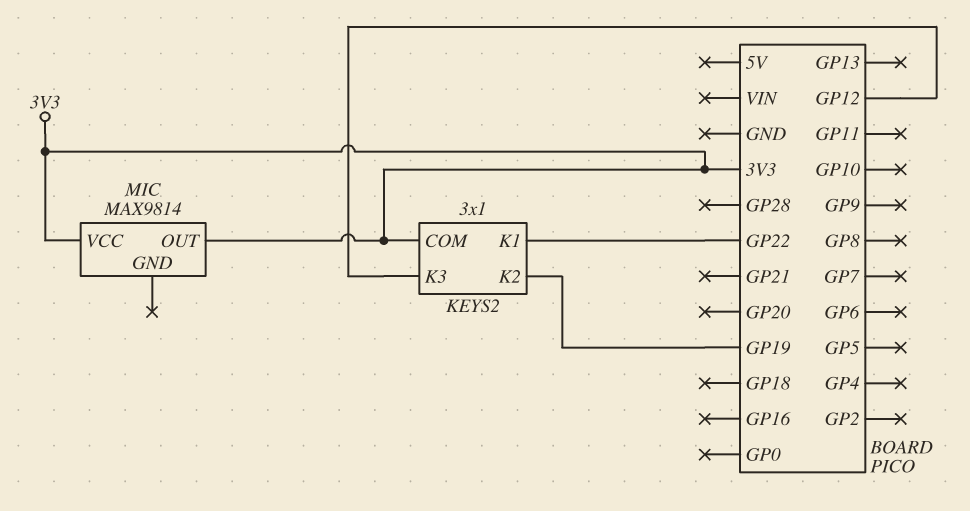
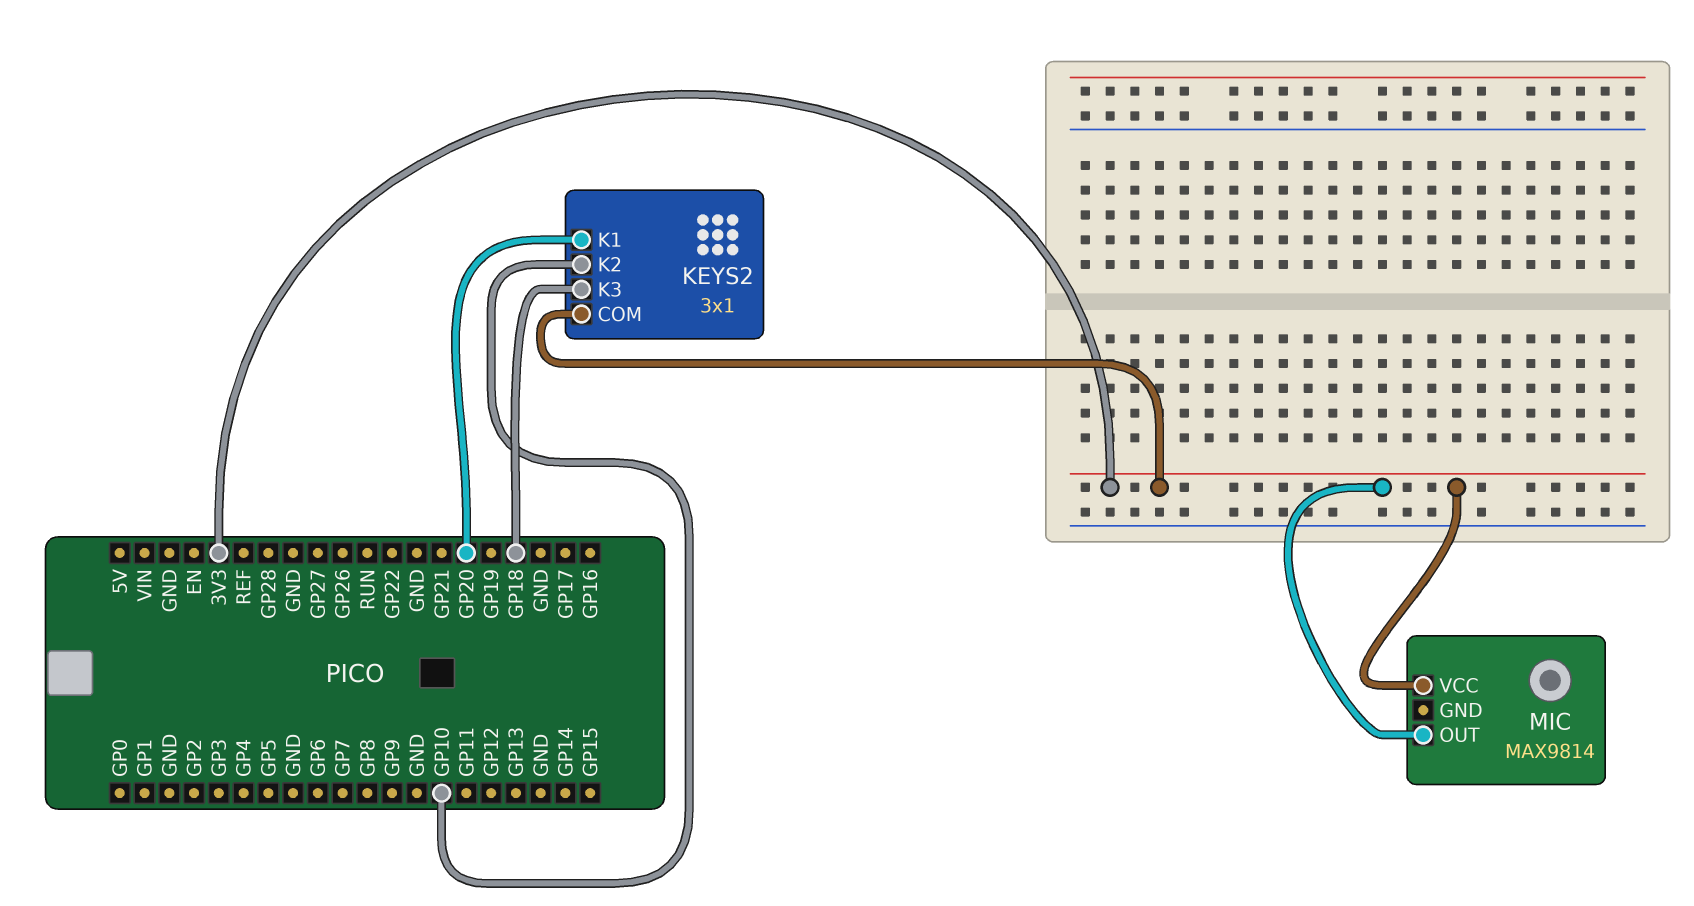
KEYS2 pin K1: GP22 -> GP20
KEYS2 pin K2: GP19 -> GP10
KEYS2 pin K3: GP12 -> GP18

